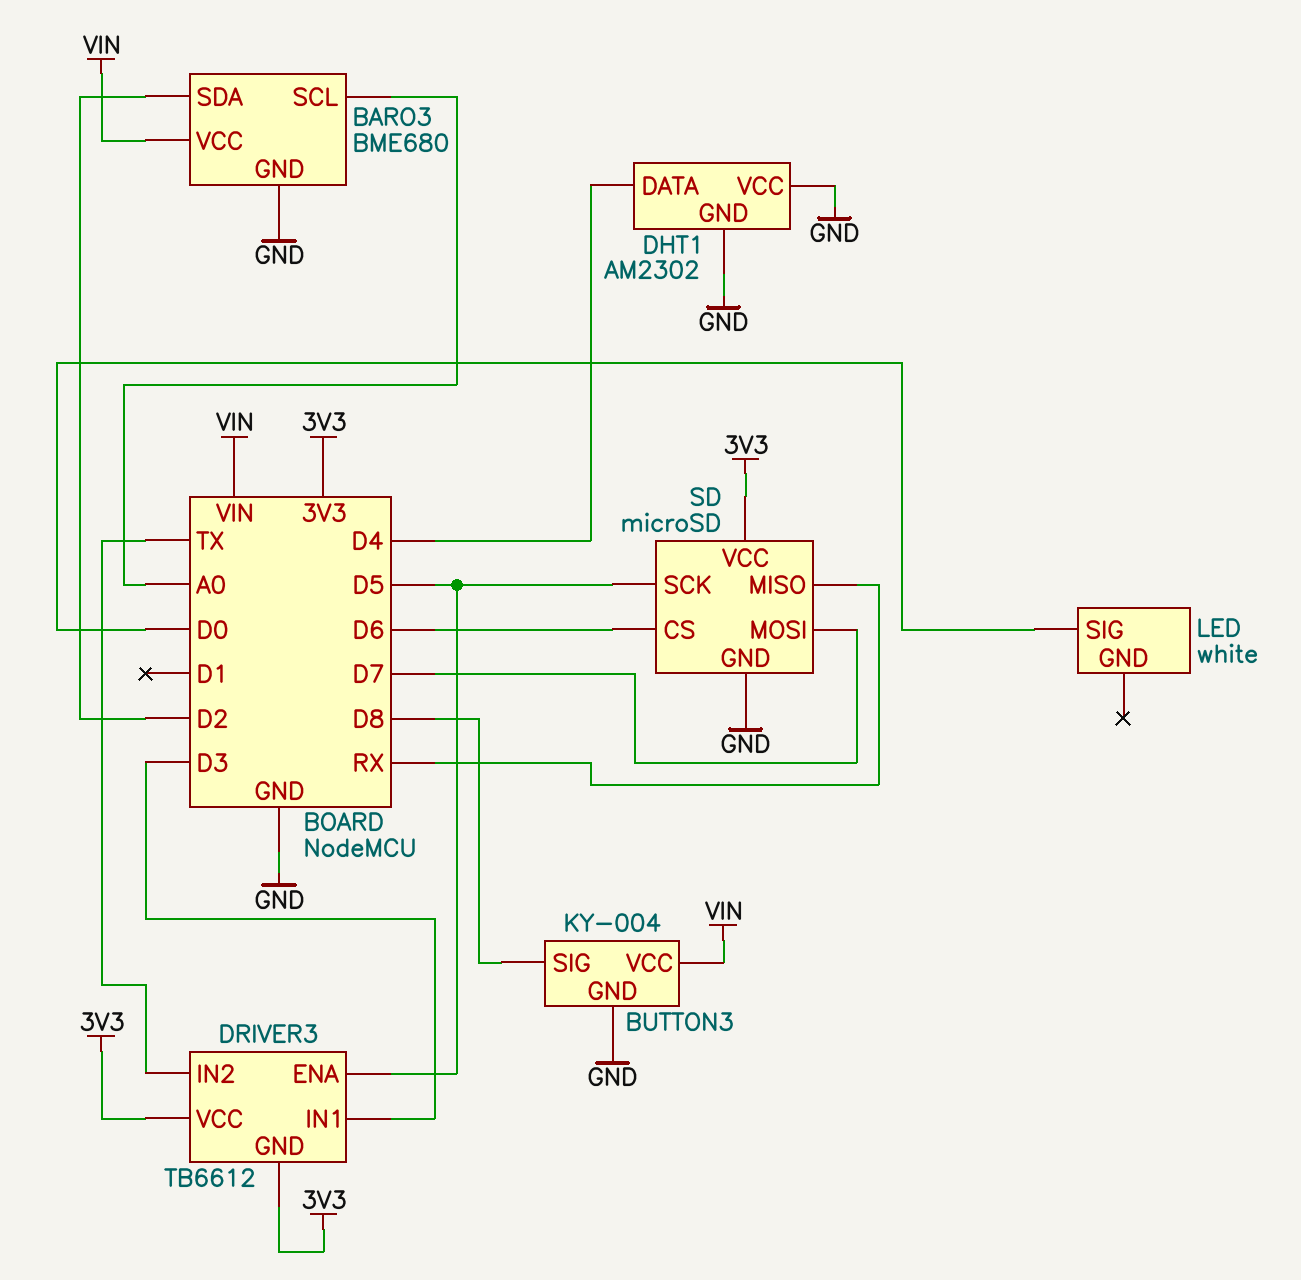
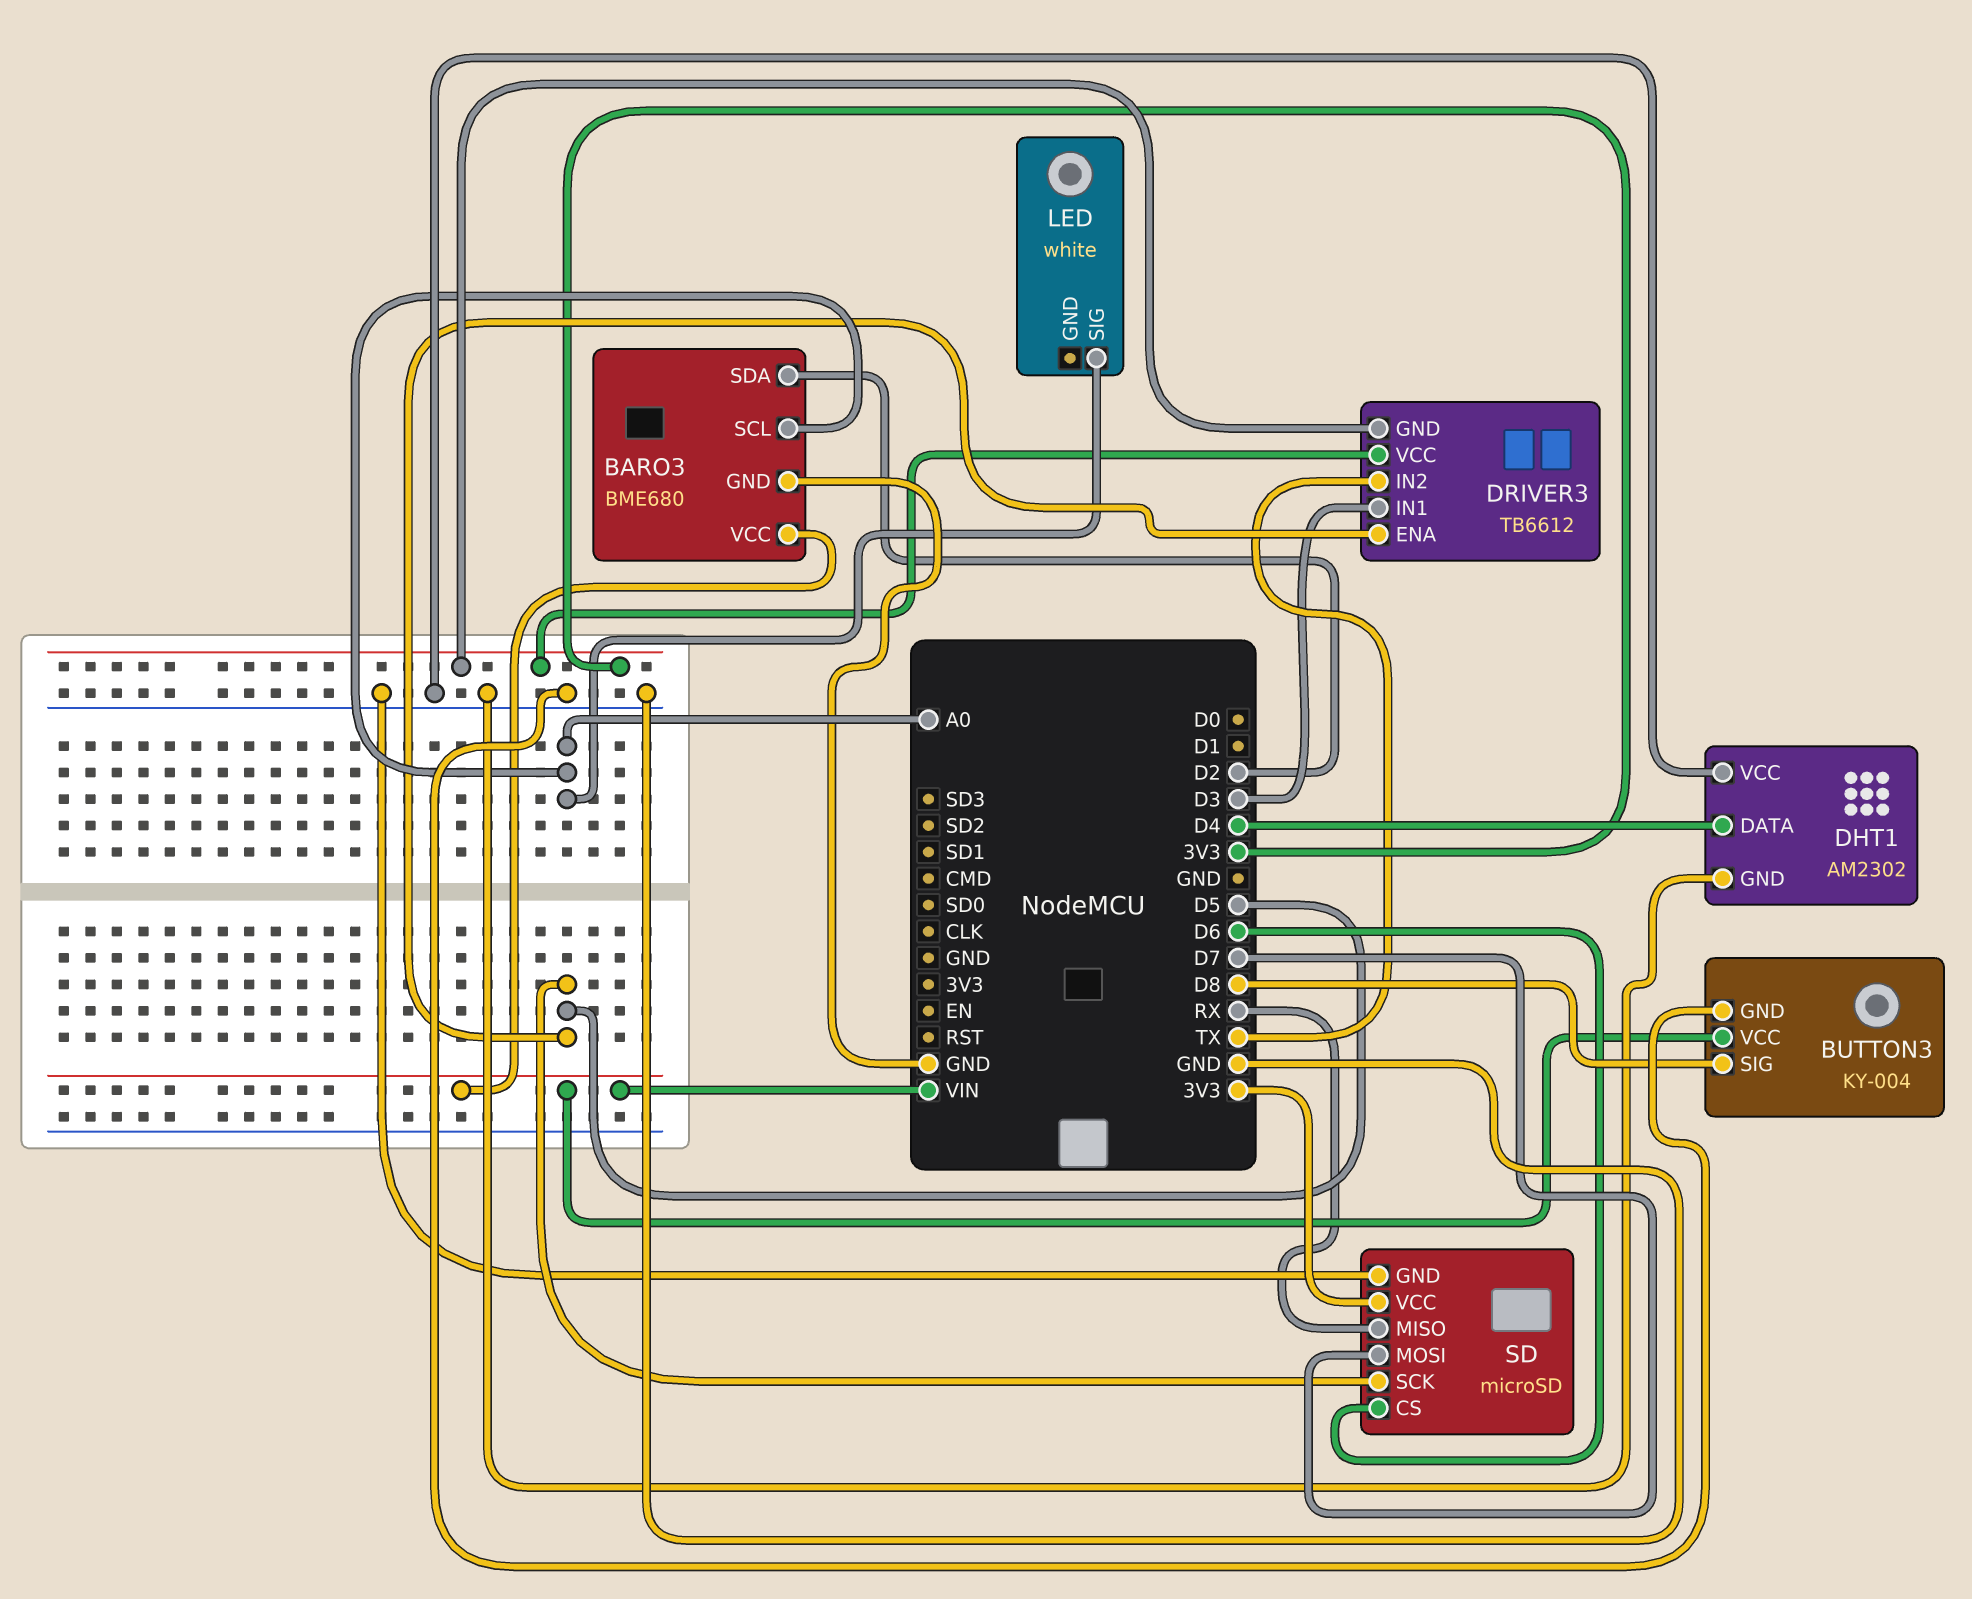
LED pin SIG: D0 -> A0

